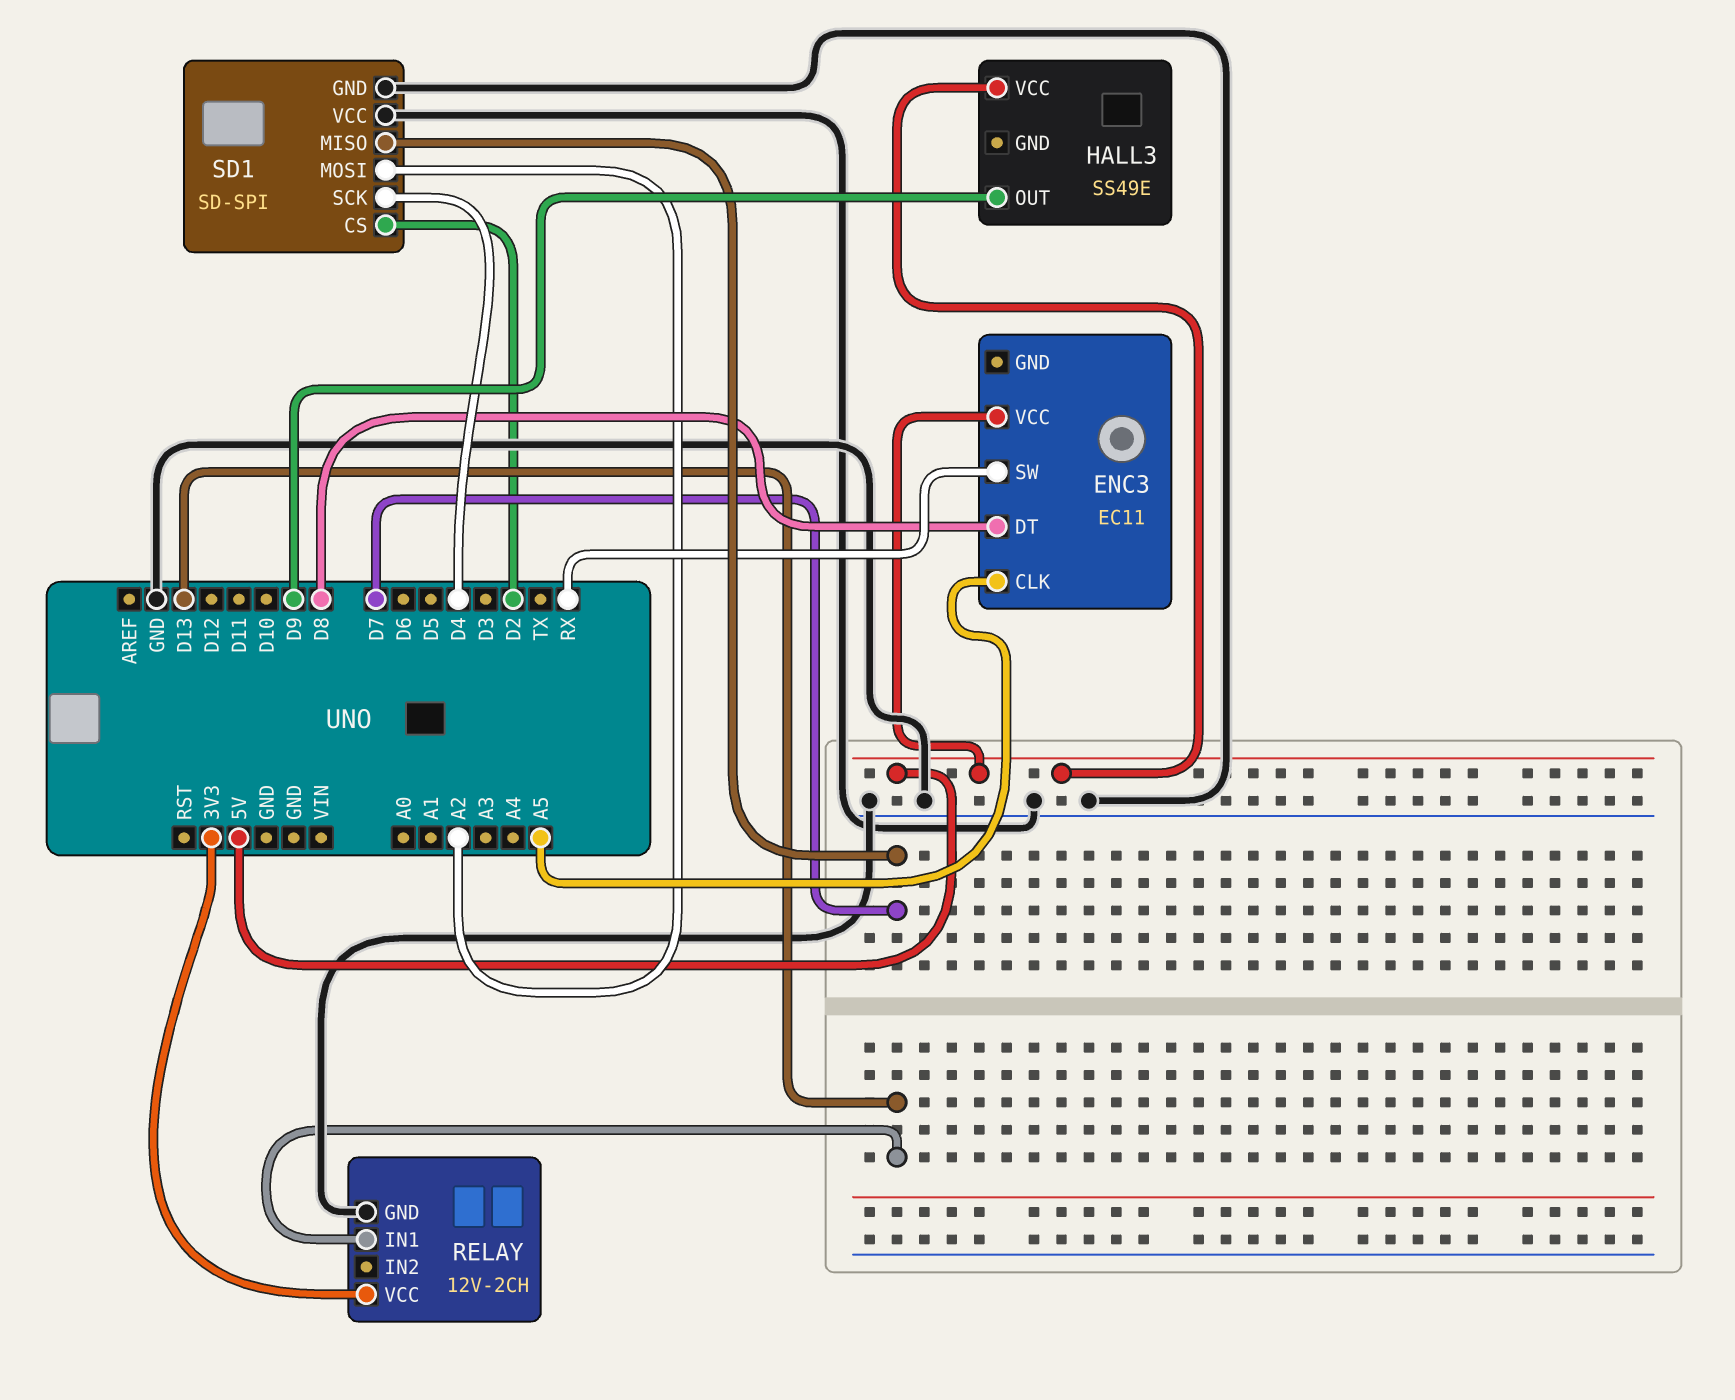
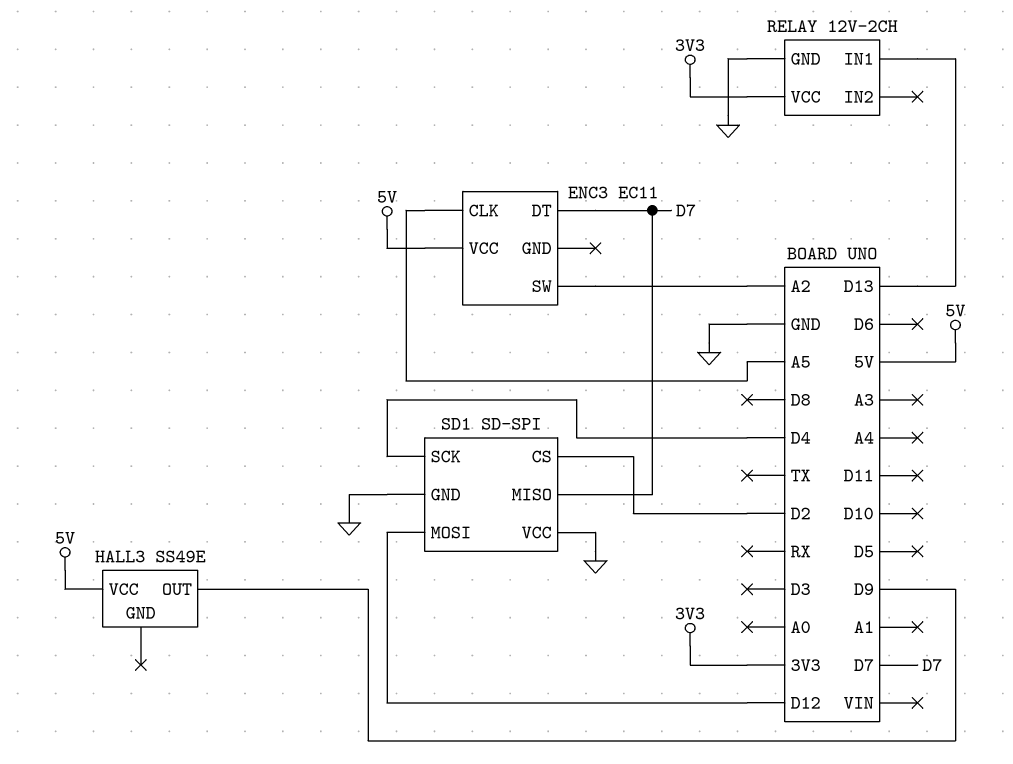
ENC3 pin DT: D8 -> D7
ENC3 pin SW: RX -> A2
SD1 pin MOSI: A2 -> D12

